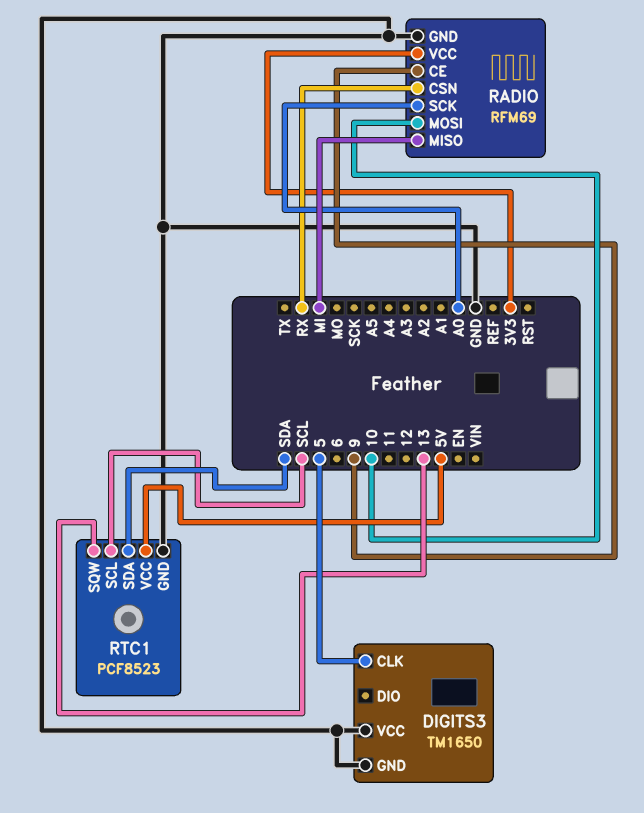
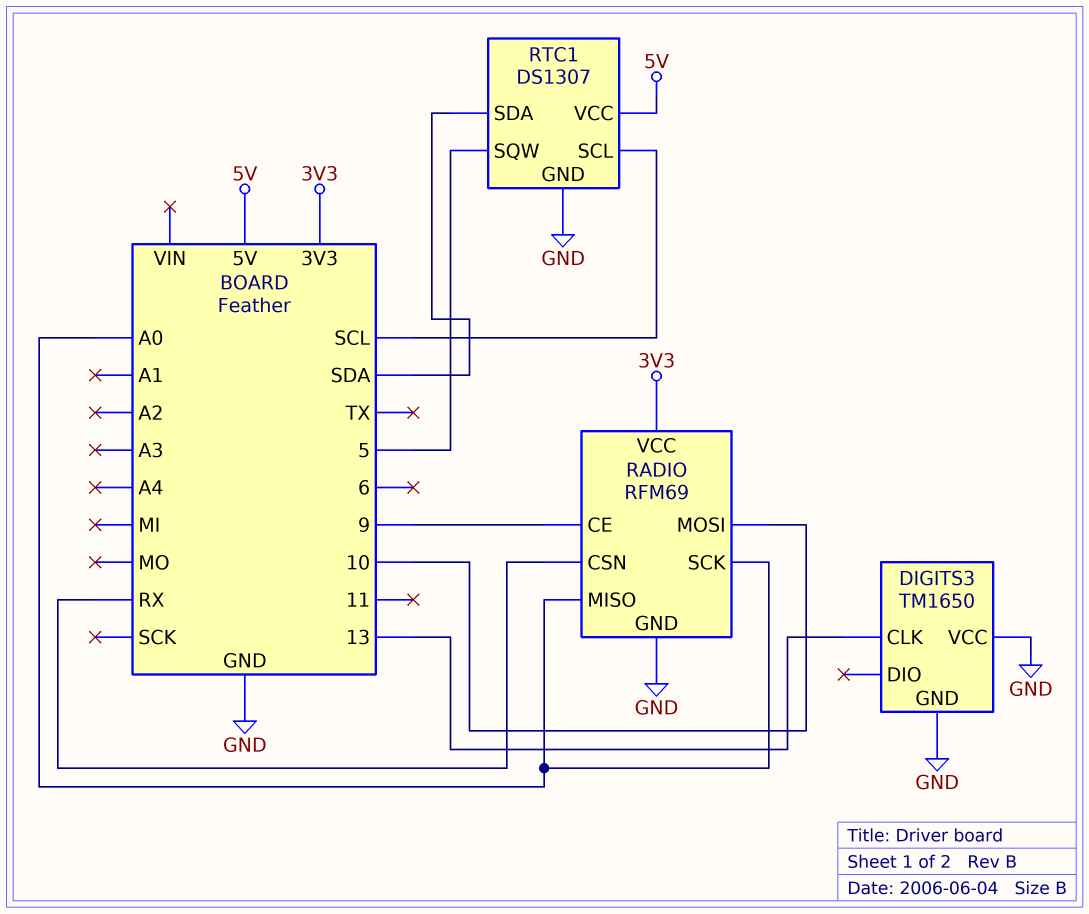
DIGITS3 pin CLK: 5 -> 13
RADIO pin MISO: MI -> A0
RTC1: PCF8523 -> DS1307
RTC1 pin SQW: 13 -> 5

